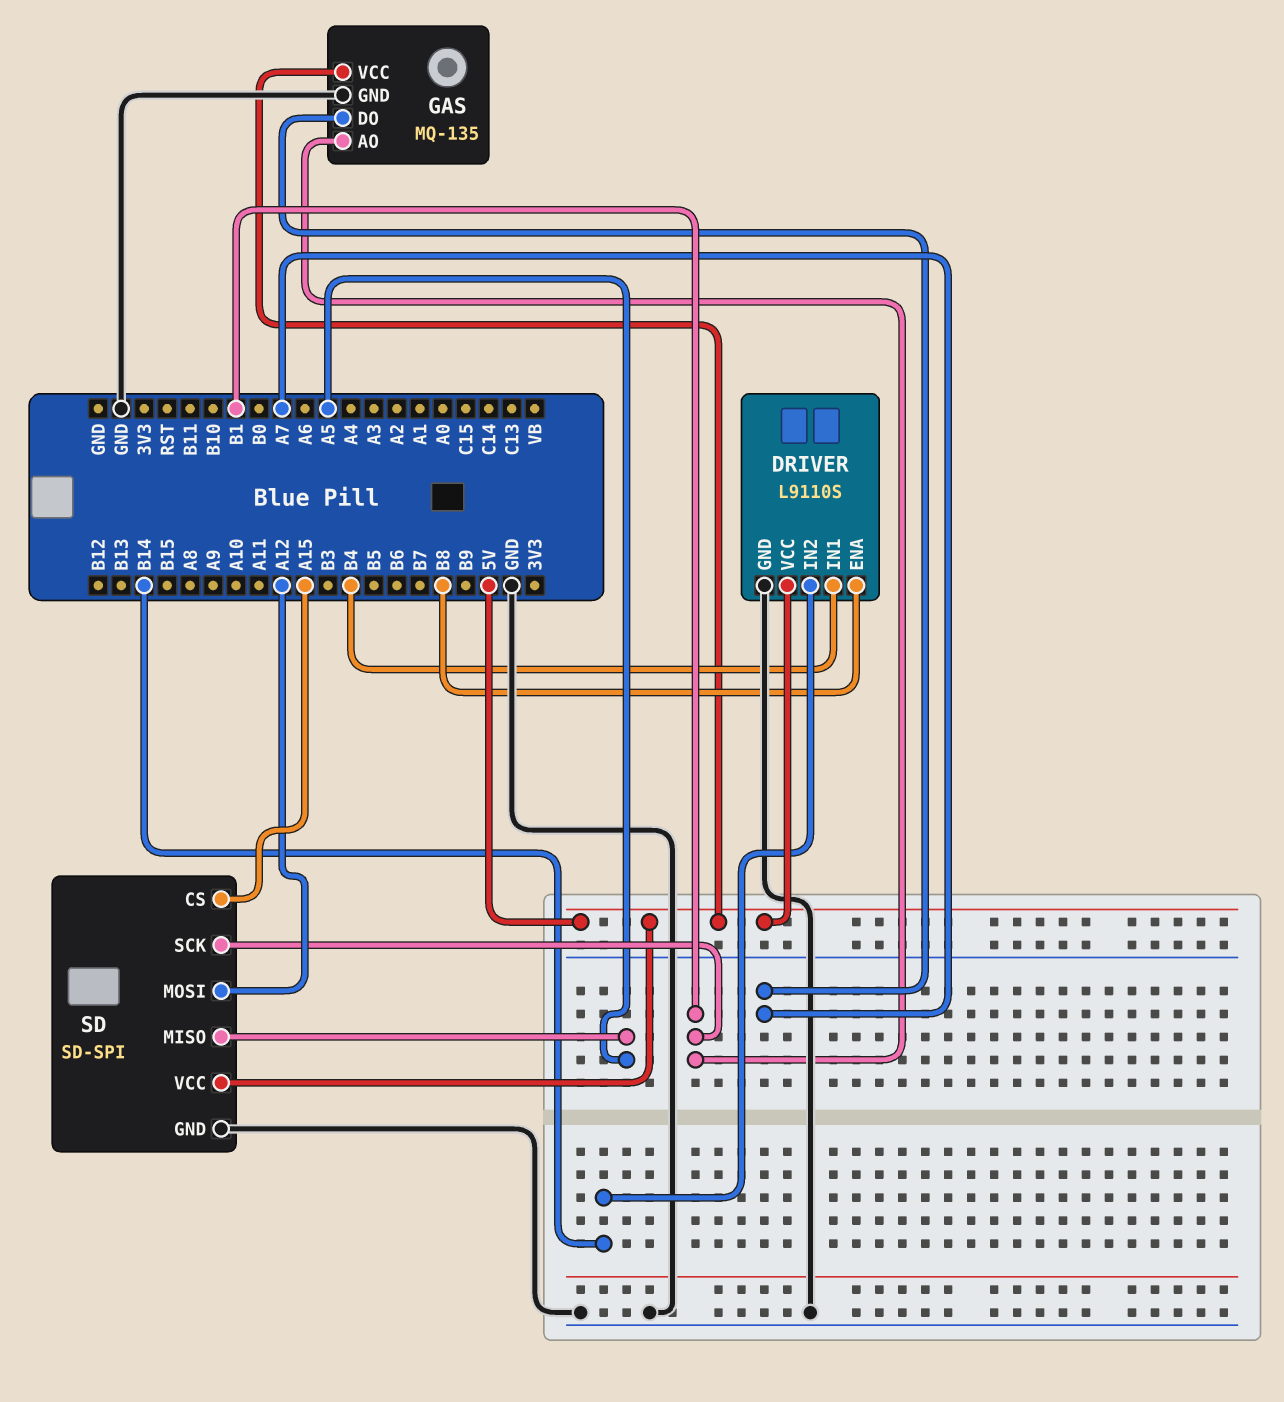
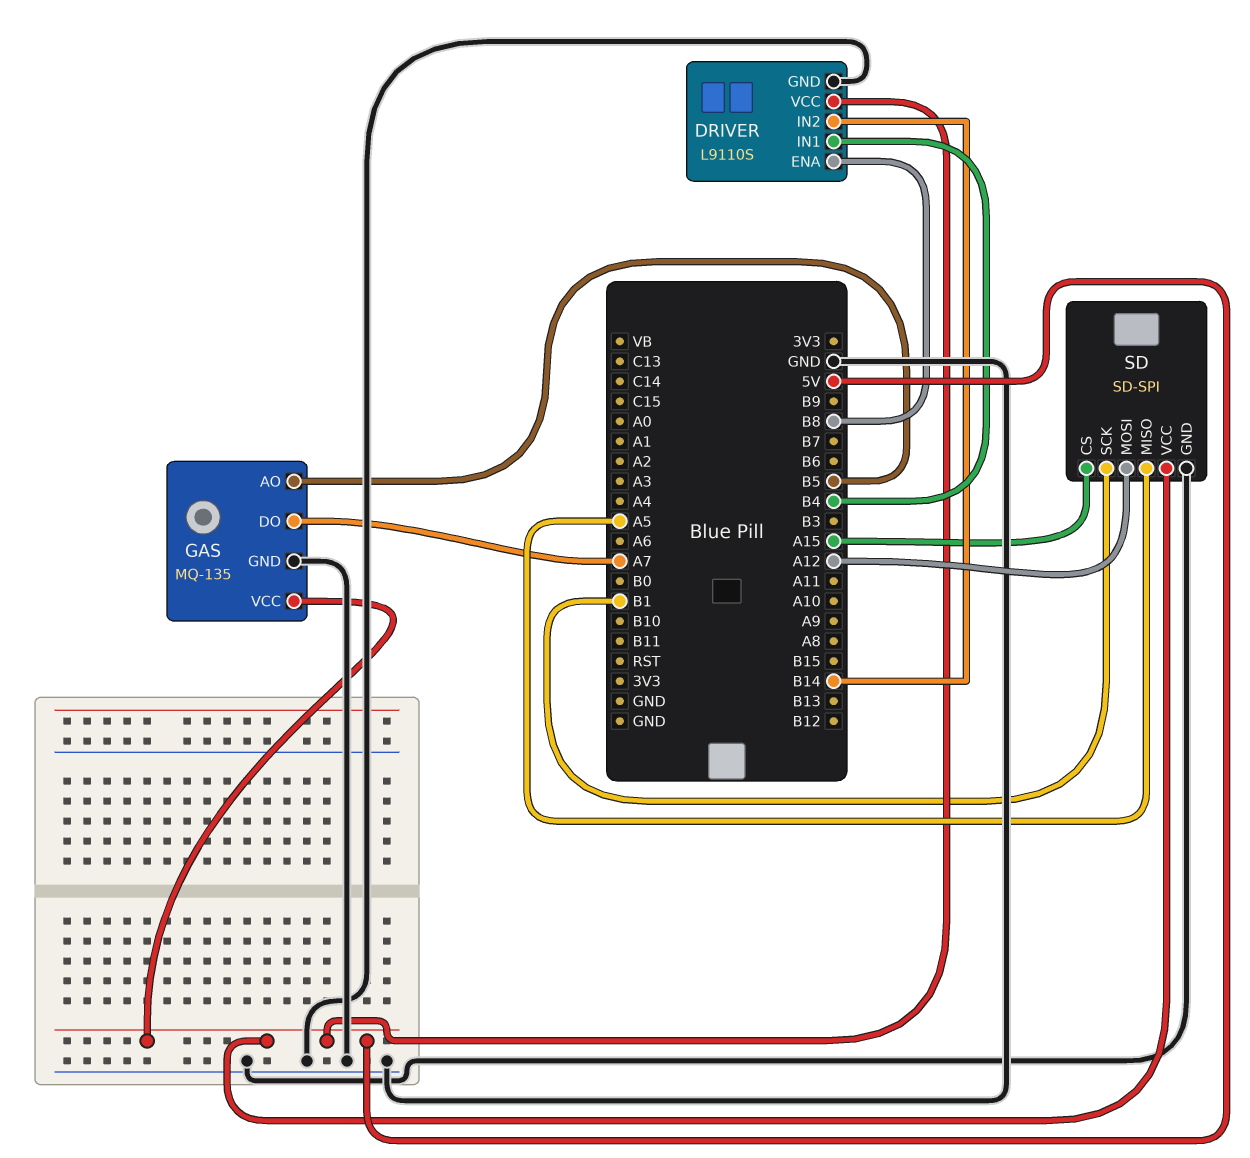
GAS pin AO: B1 -> B5

